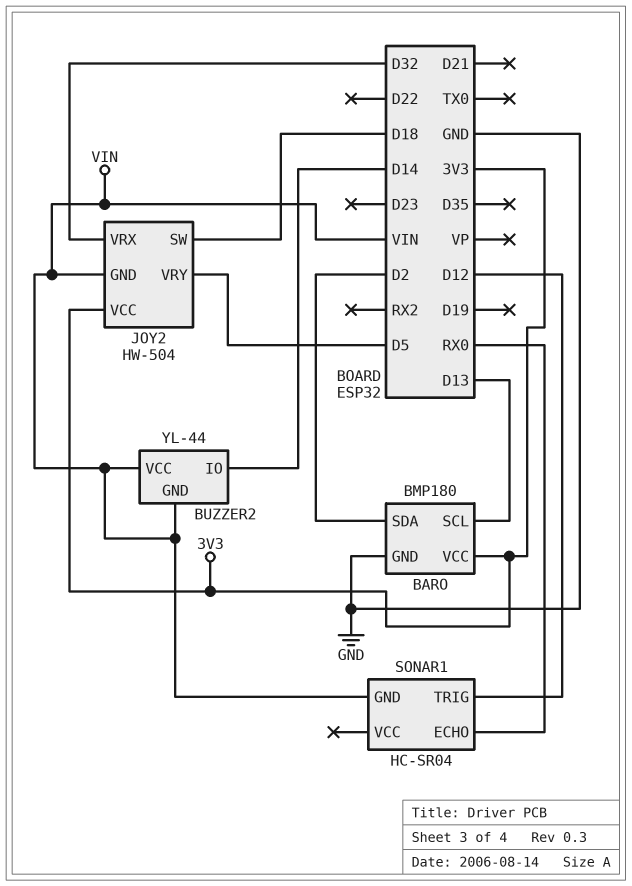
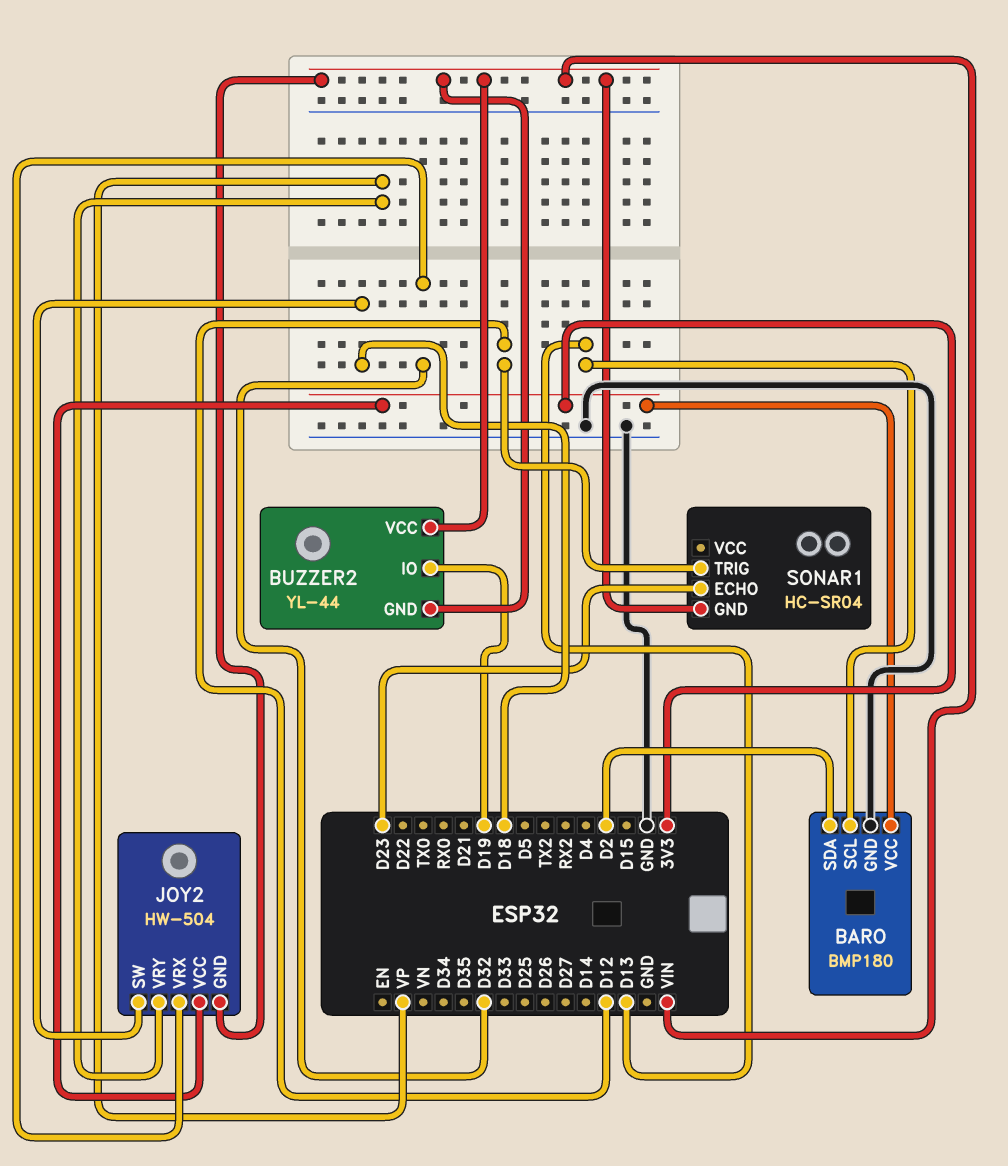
BUZZER2 pin IO: D14 -> D19
JOY2 pin VRY: D5 -> VP
SONAR1 pin ECHO: RX0 -> D23

